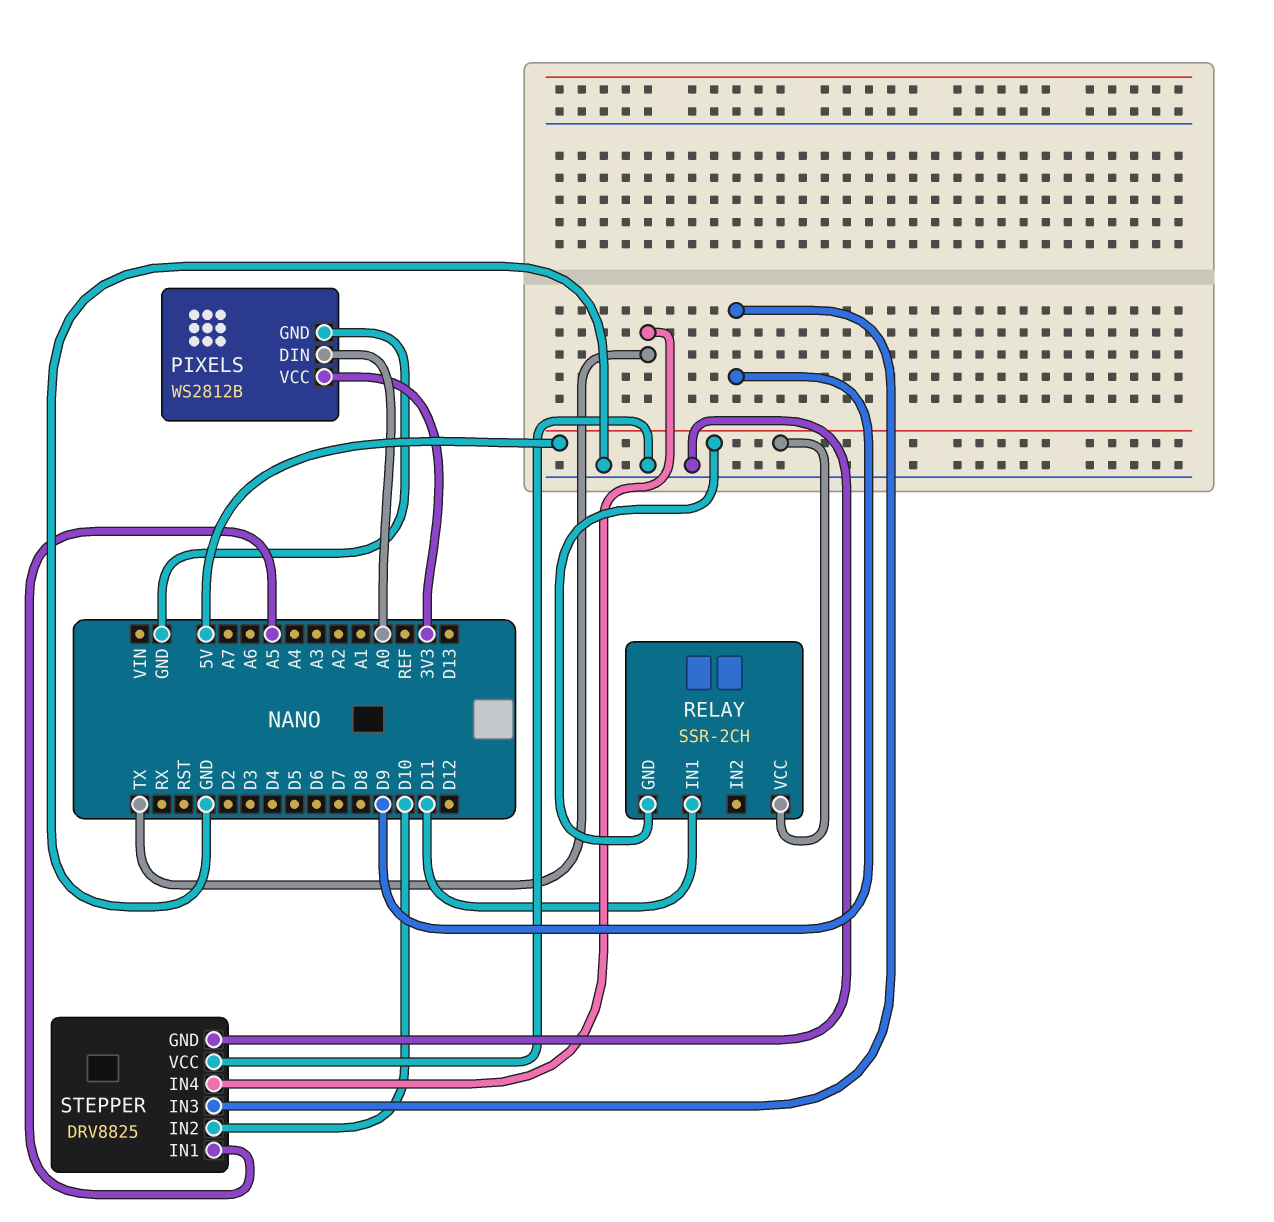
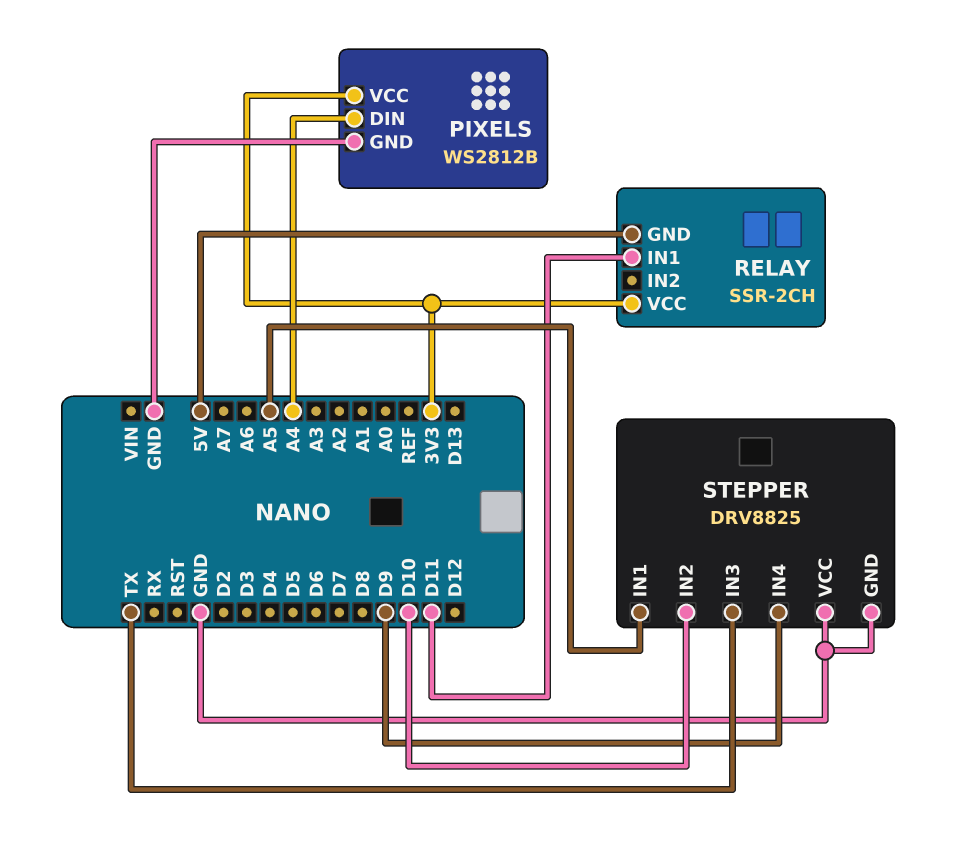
PIXELS pin DIN: A0 -> A4
RELAY pin VCC: 5V -> 3V3
STEPPER pin IN3: D9 -> TX
STEPPER pin IN4: TX -> D9

